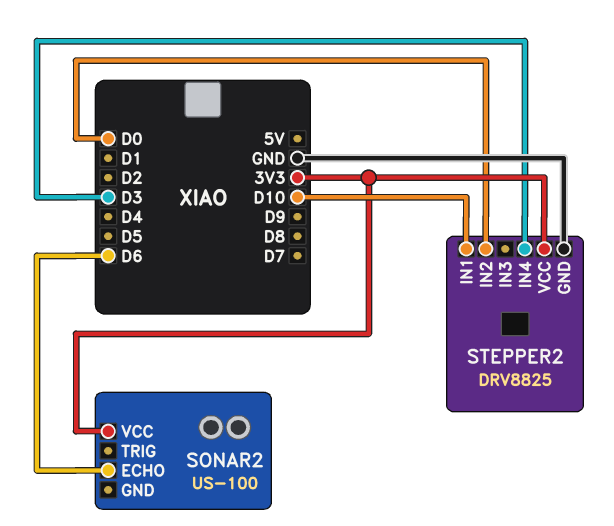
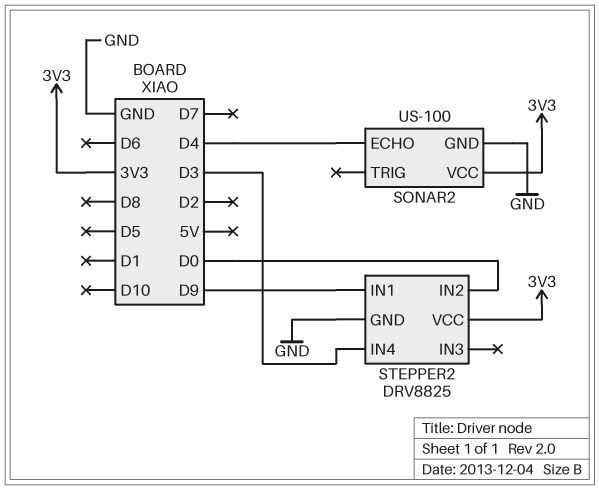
SONAR2 pin ECHO: D6 -> D4
SONAR2 pin GND: none -> GND
STEPPER2 pin IN1: D10 -> D9

